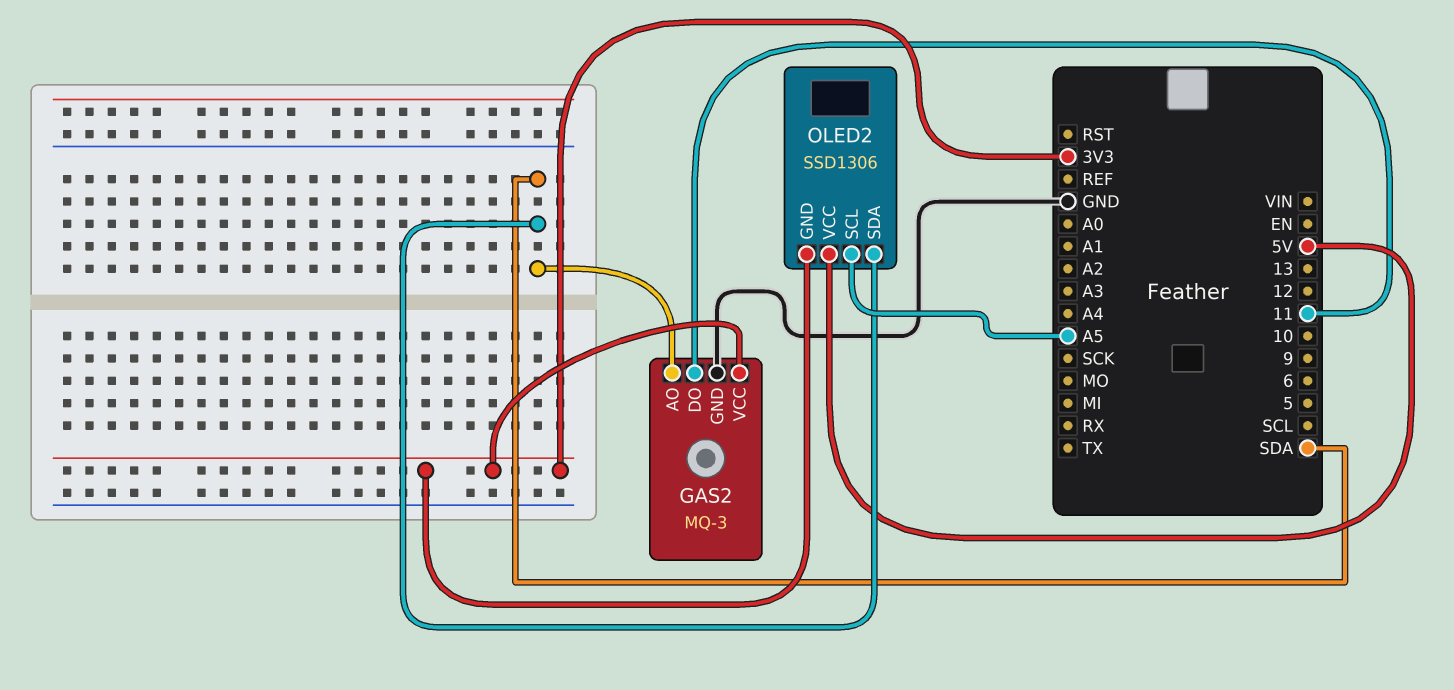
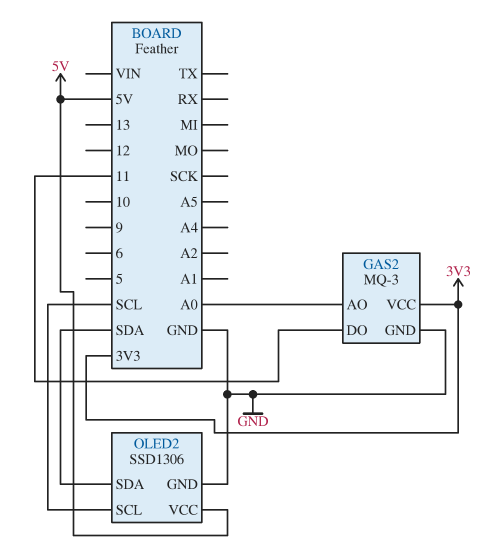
GAS2 pin AO: SDA -> A0
OLED2 pin GND: 3V3 -> GND
OLED2 pin SCL: A5 -> SCL

